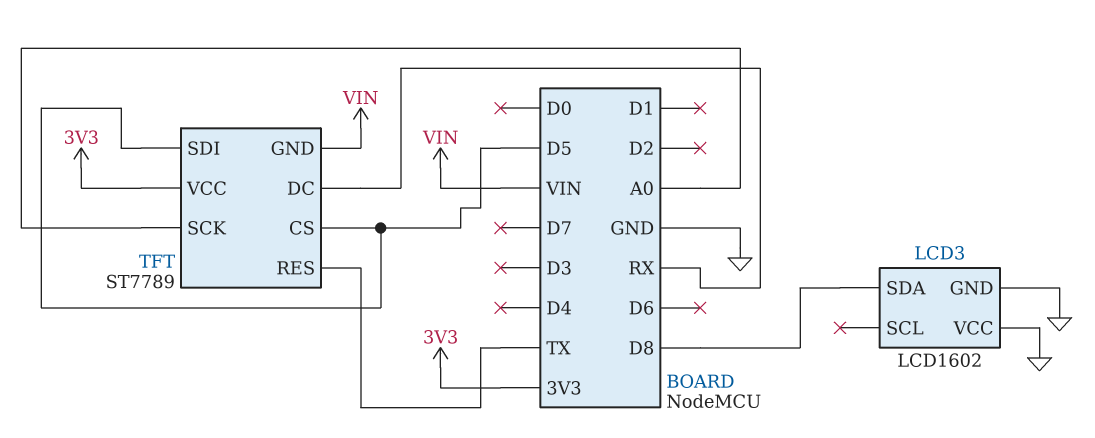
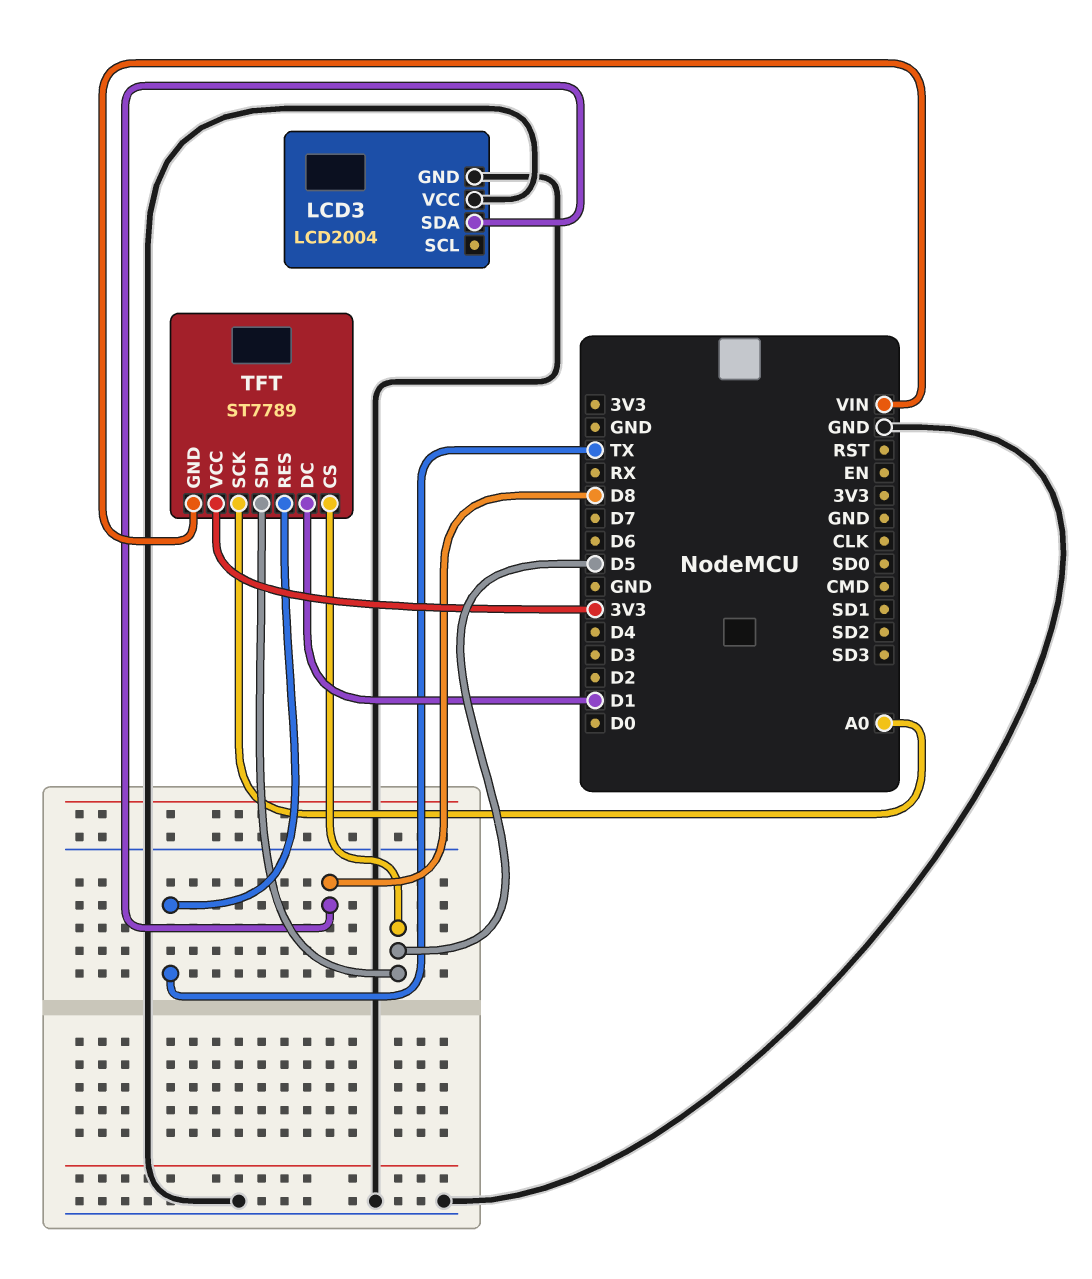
LCD3: LCD1602 -> LCD2004
TFT pin DC: RX -> D1

